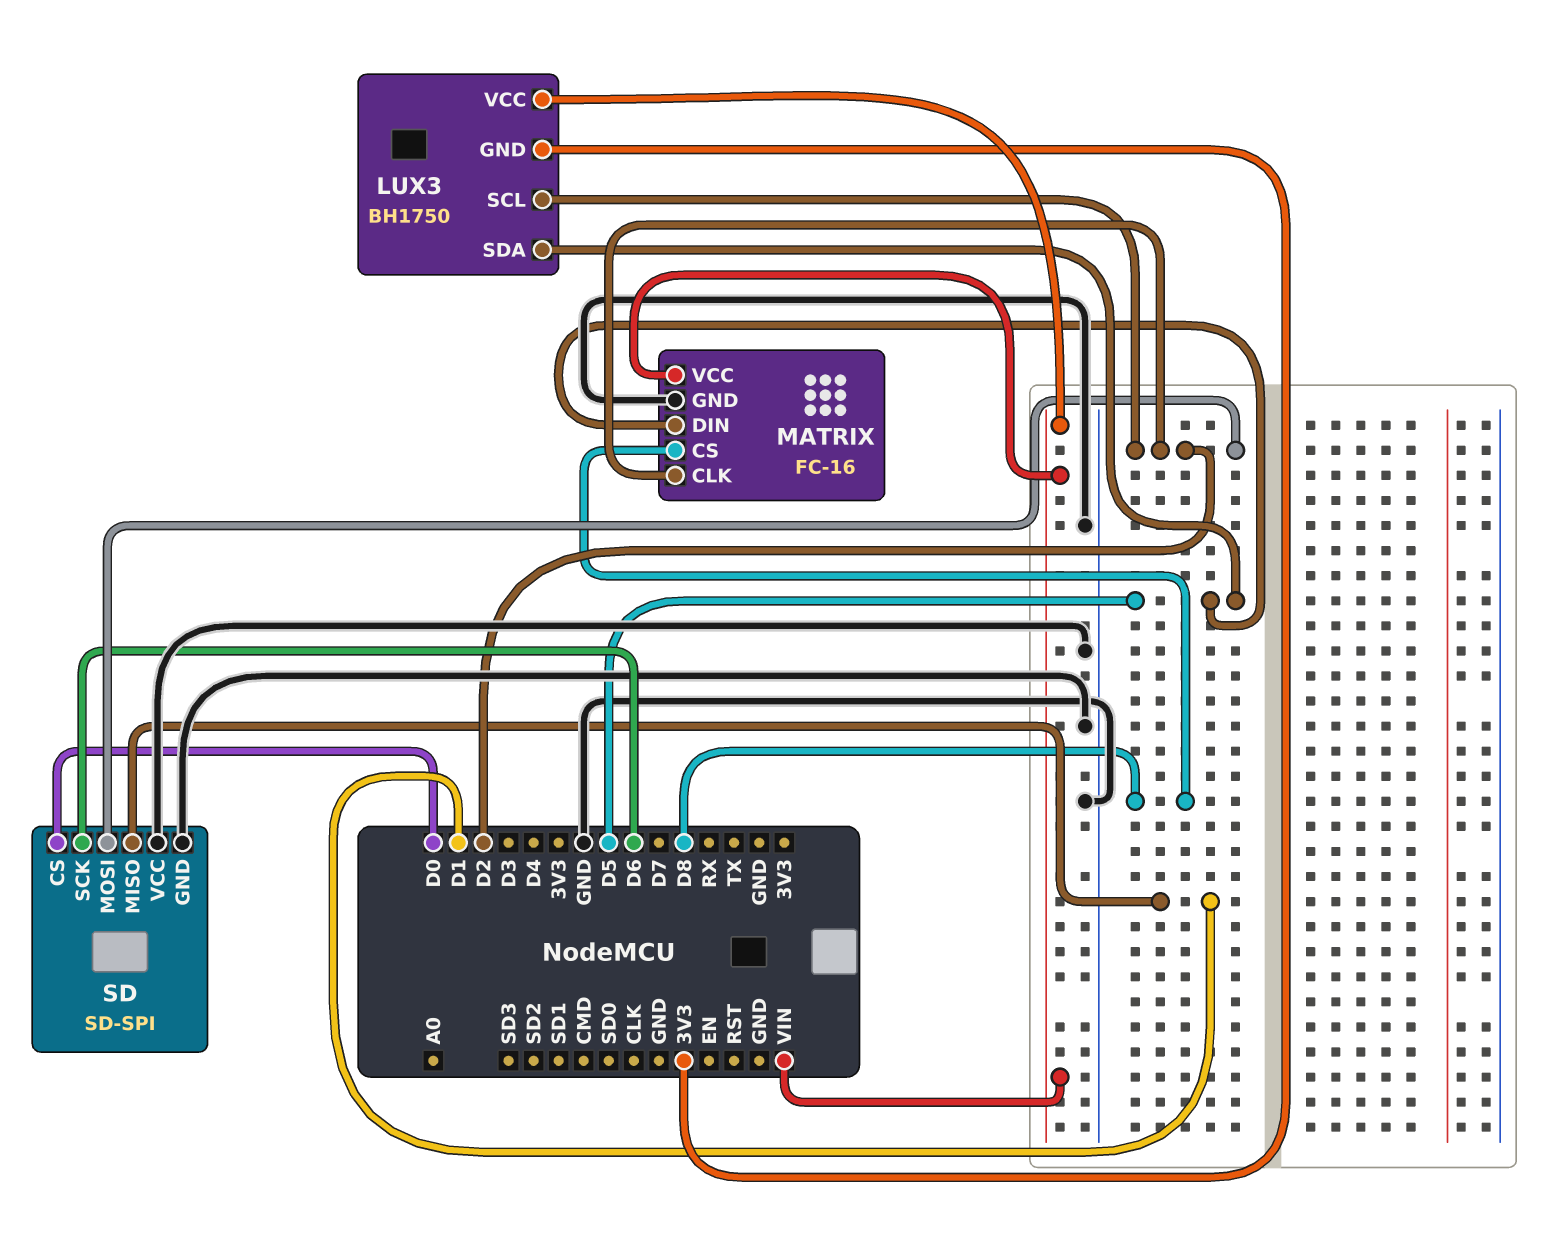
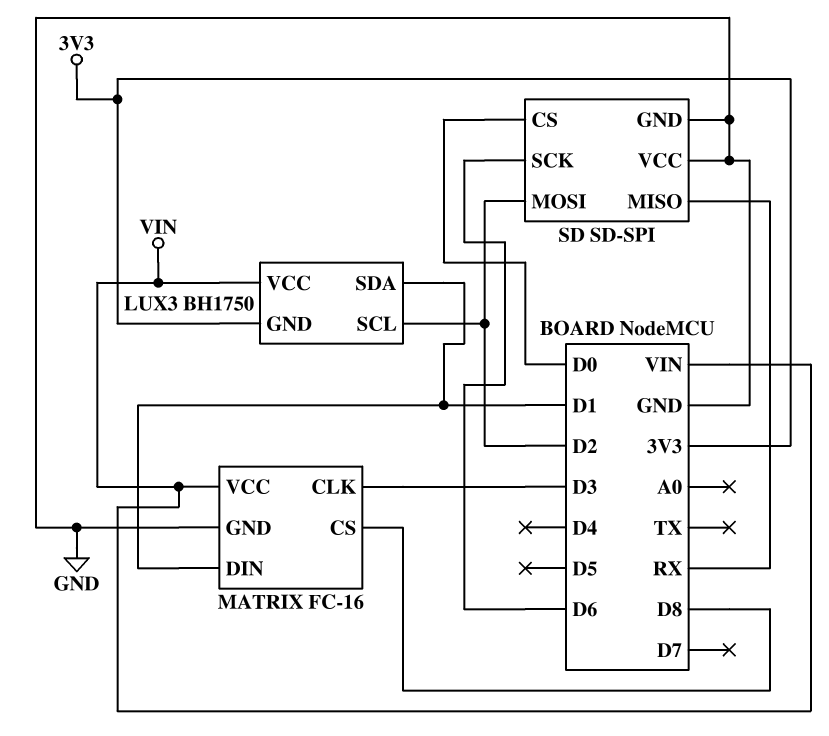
LUX3 pin SDA: D5 -> D1
MATRIX pin CLK: D2 -> D3
MATRIX pin DIN: D5 -> D1
SD pin MISO: D1 -> RX

